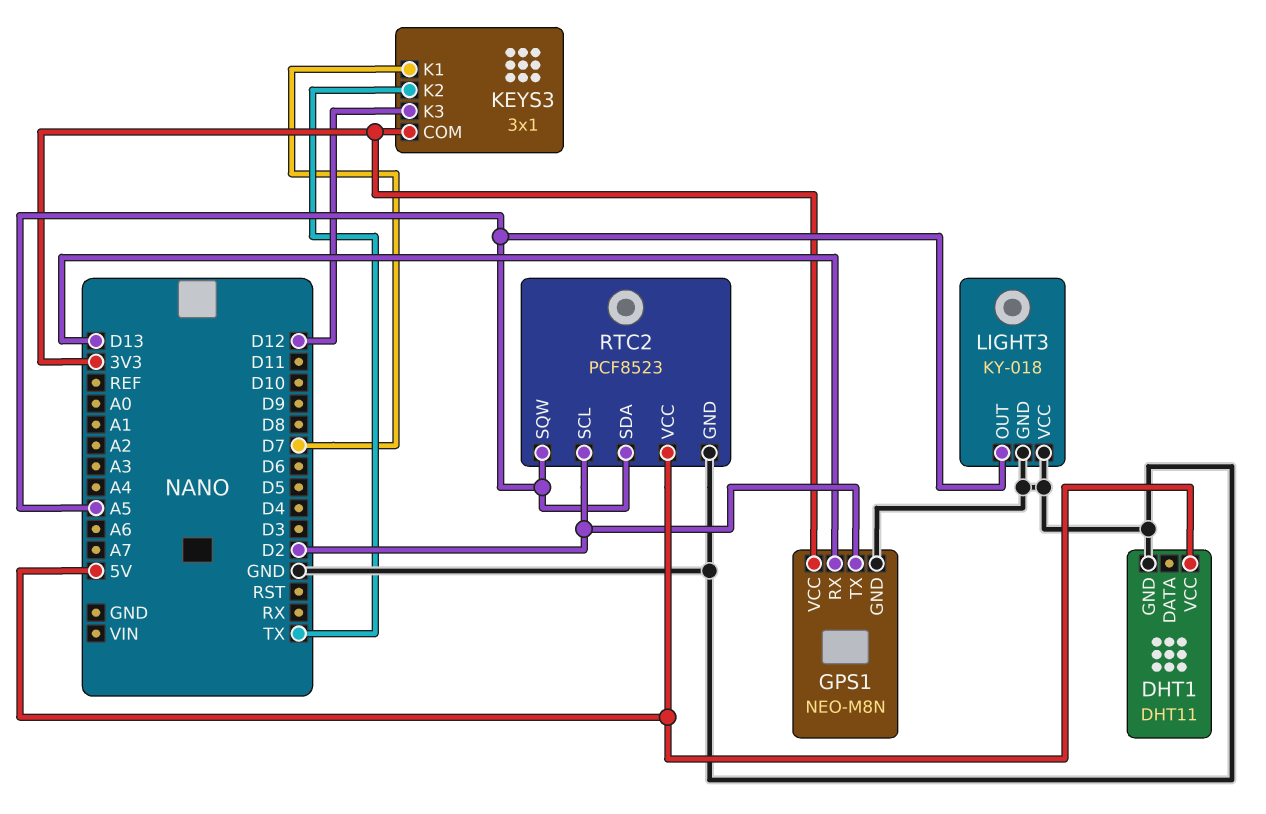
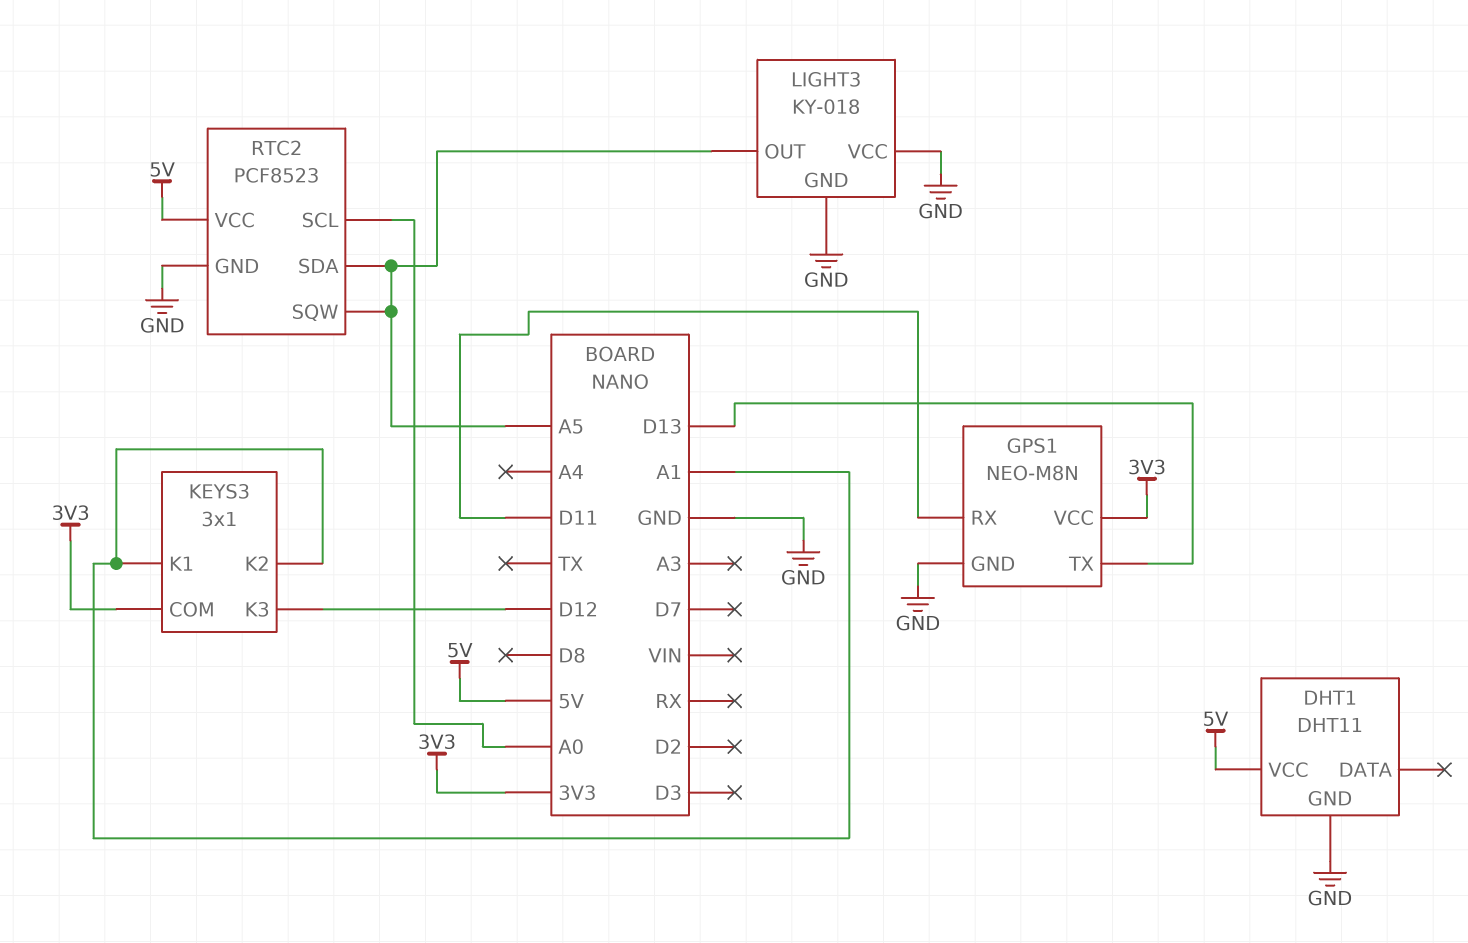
GPS1 pin RX: D13 -> D11
GPS1 pin TX: D2 -> D13
KEYS3 pin K1: D7 -> A1
KEYS3 pin K2: TX -> A1
RTC2 pin SCL: D2 -> A0

